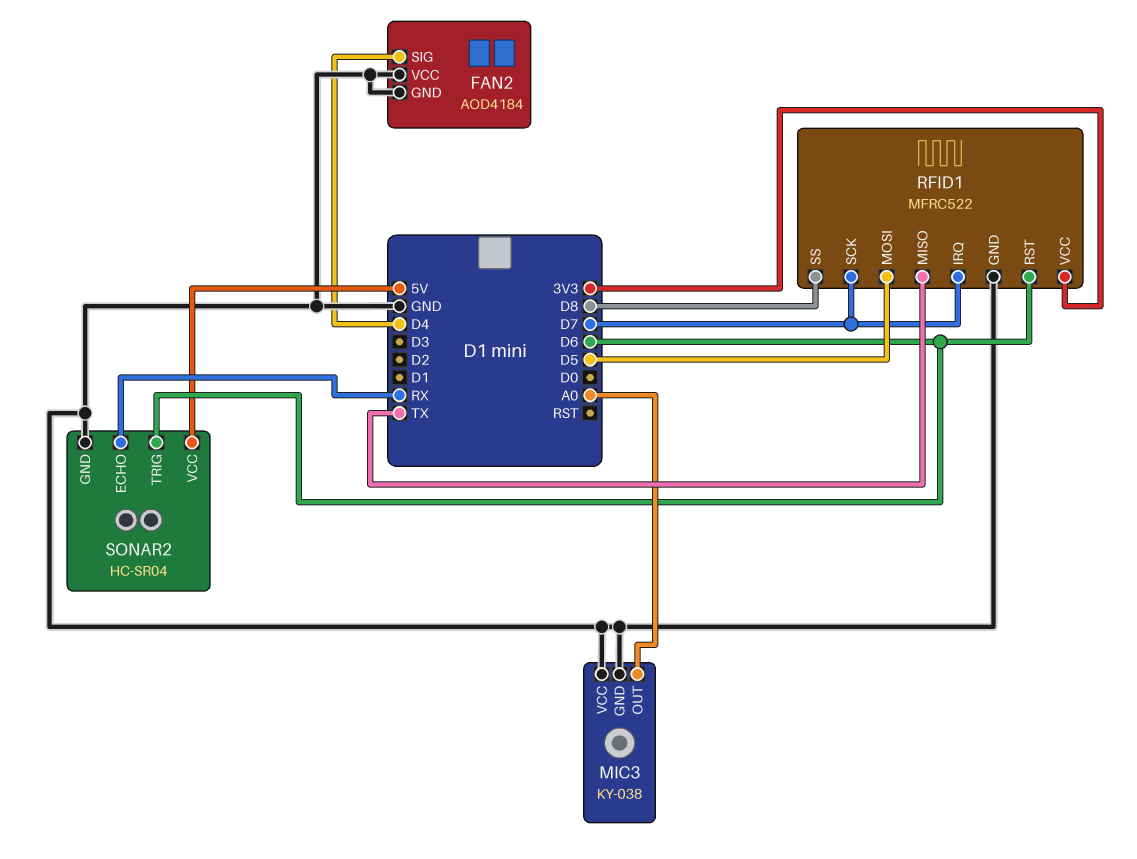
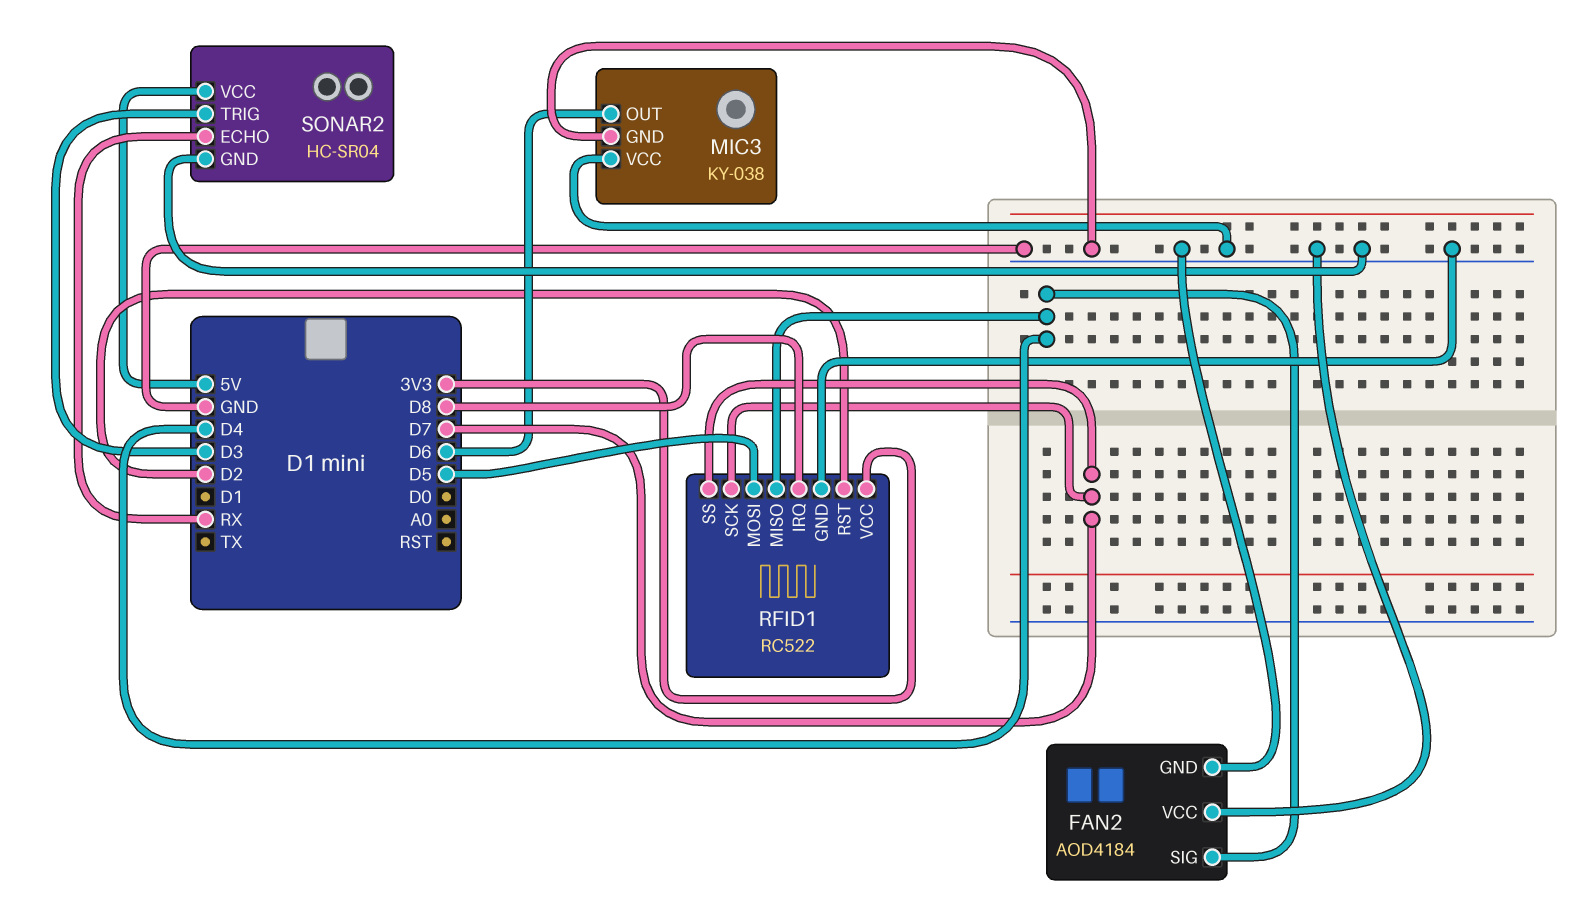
MIC3 pin OUT: A0 -> D6
RFID1: MFRC522 -> RC522
RFID1 pin IRQ: D7 -> D8
RFID1 pin MISO: TX -> D4
RFID1 pin RST: D6 -> D2
RFID1 pin SS: D8 -> D7
SONAR2 pin TRIG: D6 -> D3

